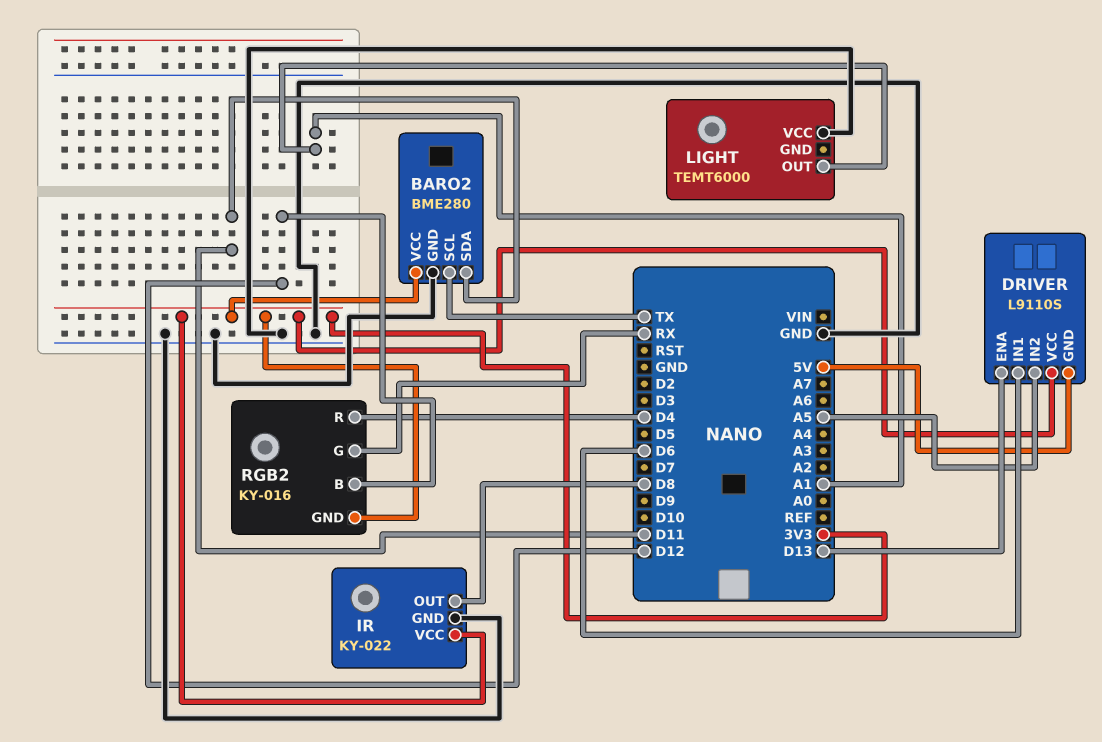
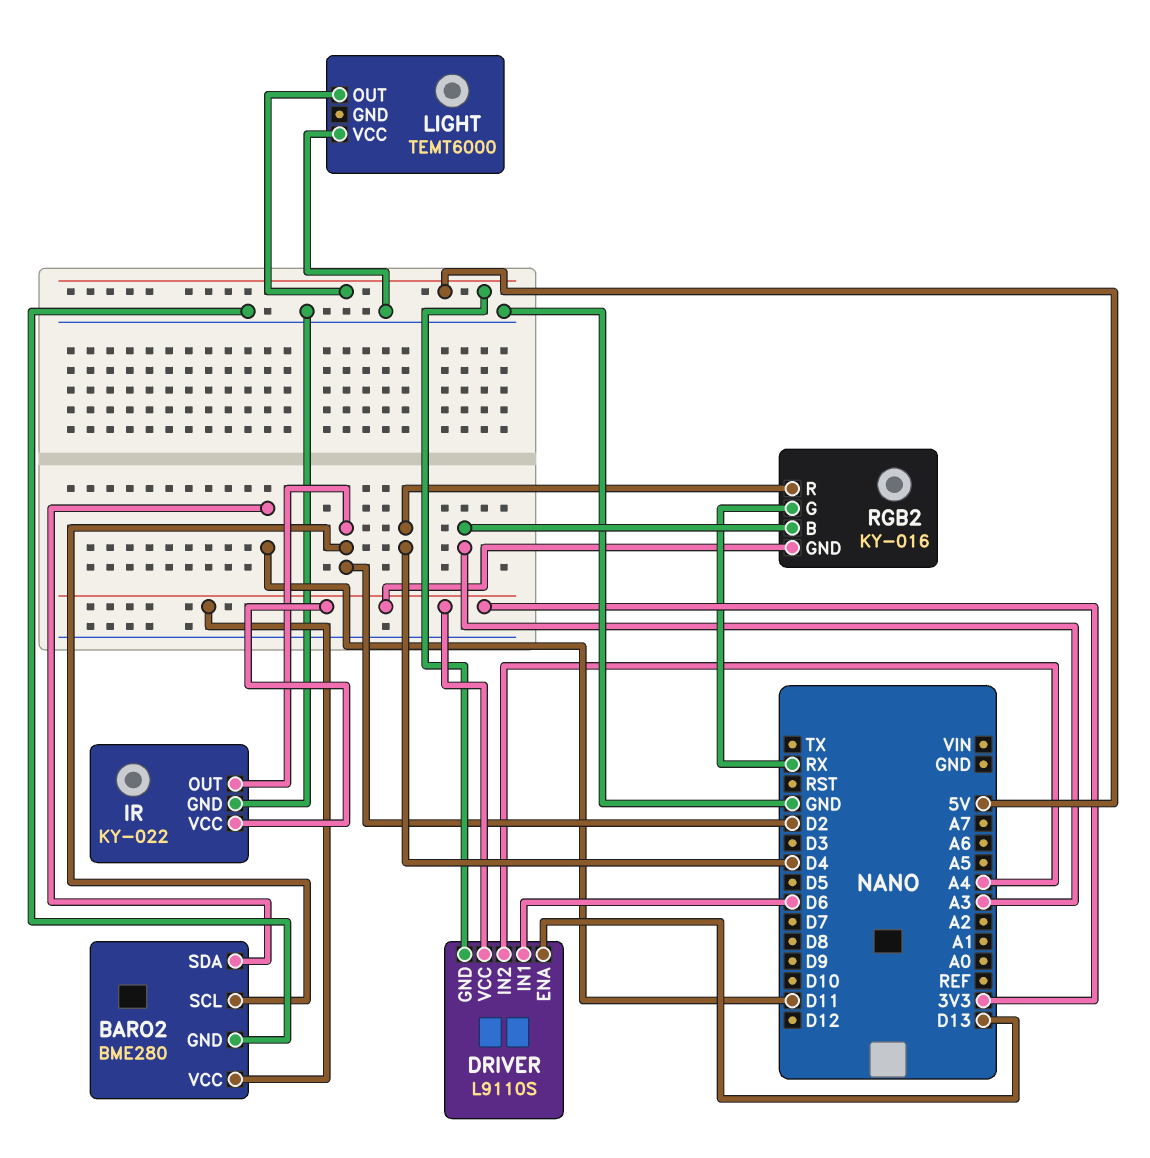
BARO2 pin SCL: TX -> D2
DRIVER pin IN2: A5 -> A4
IR pin OUT: D8 -> D2
LIGHT pin OUT: A1 -> 5V
RGB2 pin B: D12 -> A3

